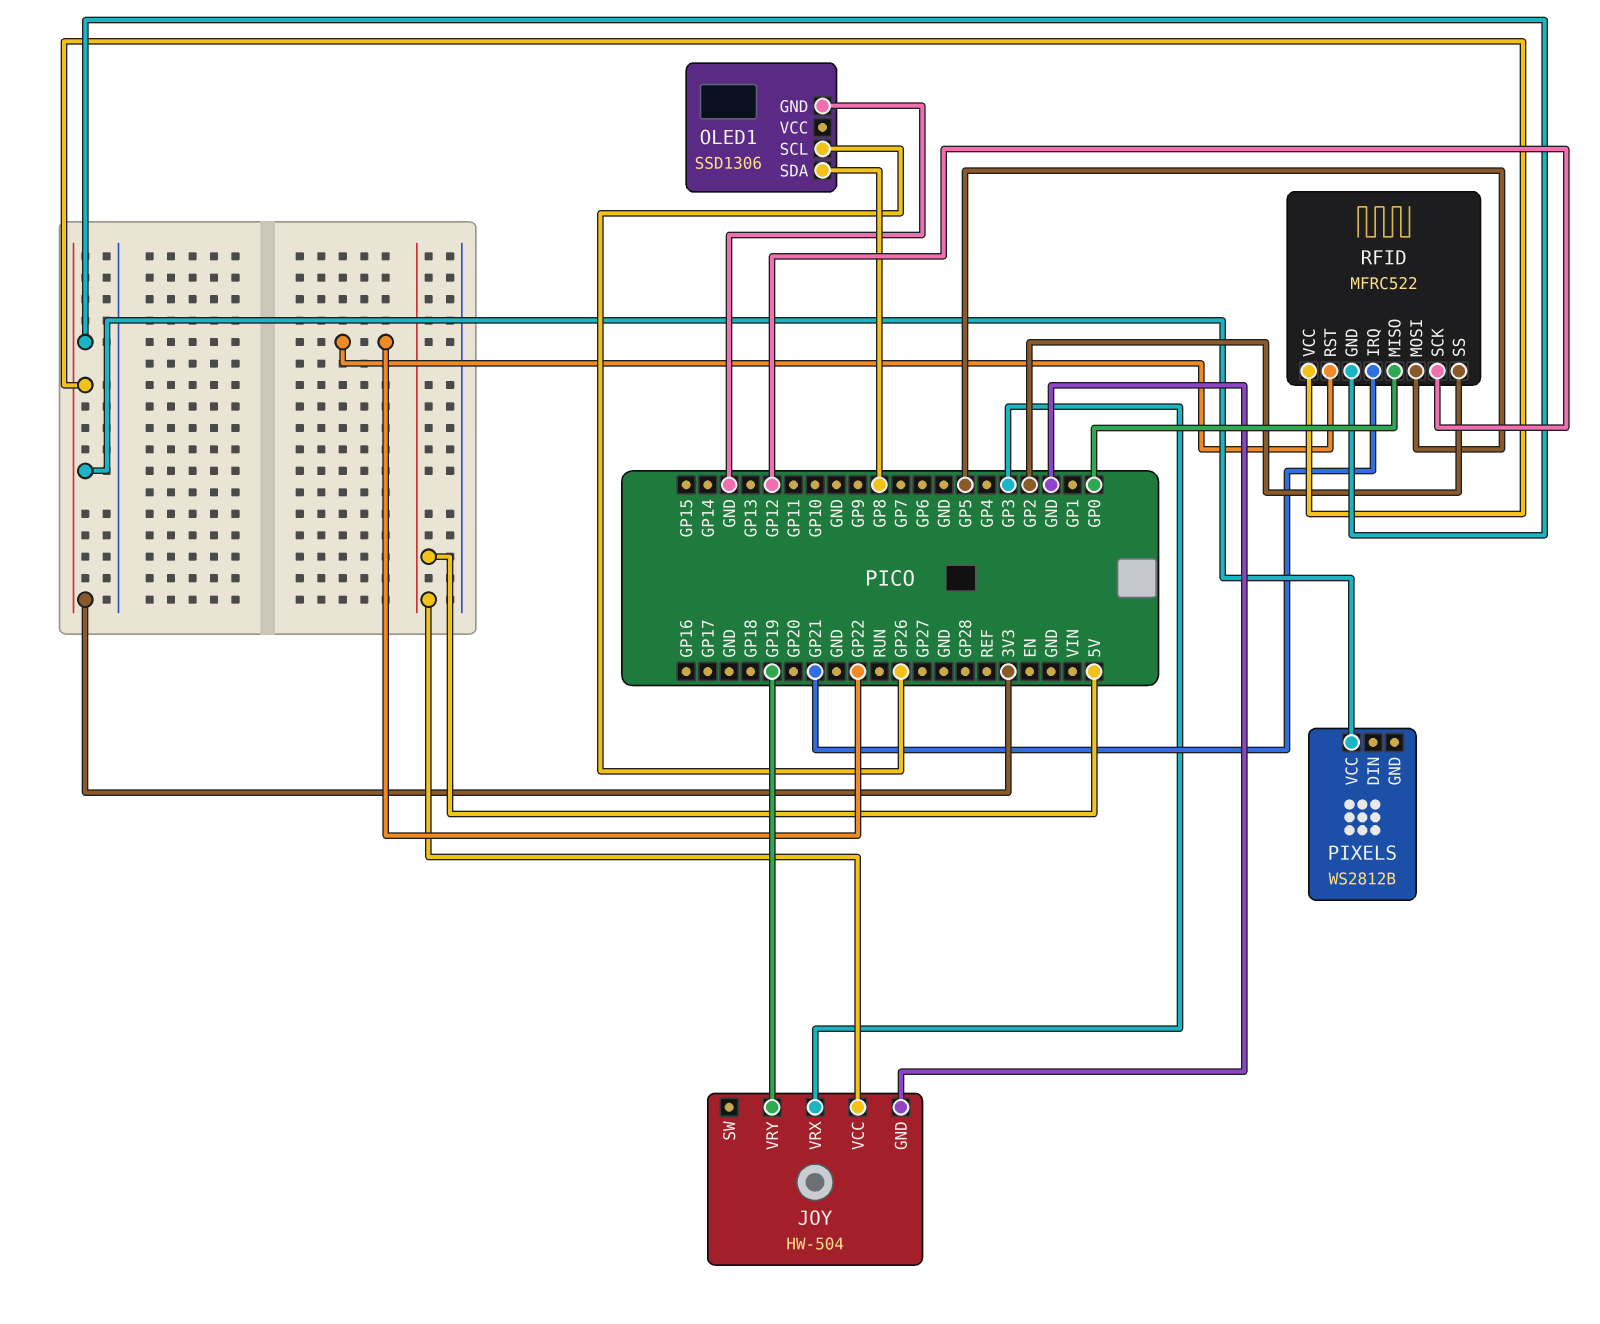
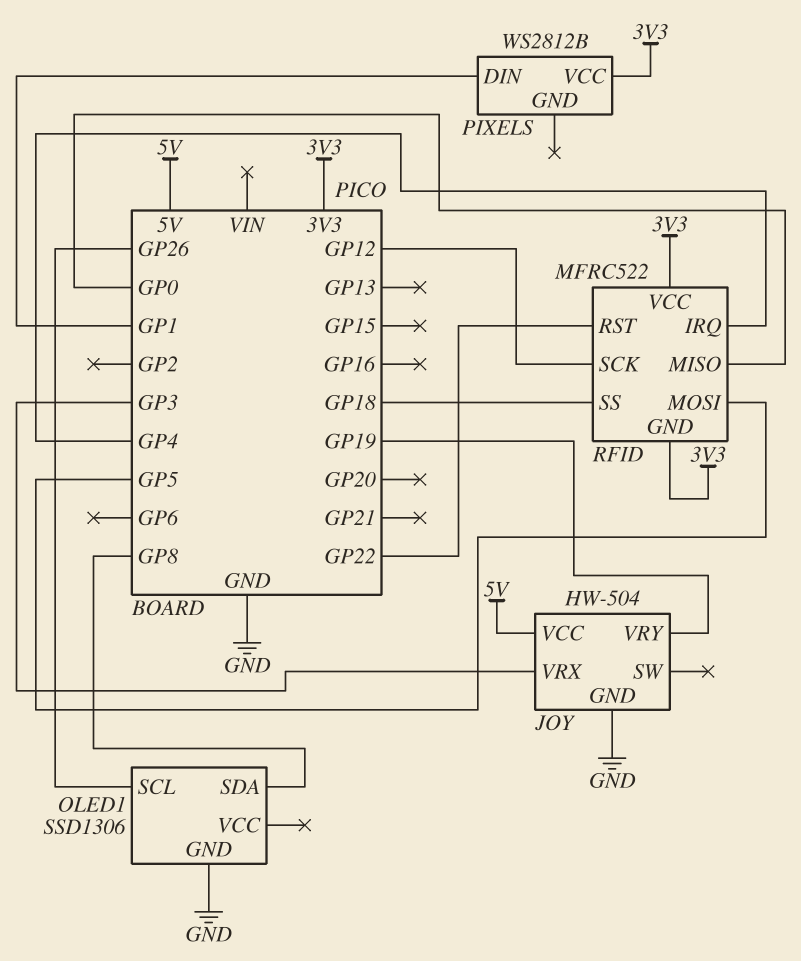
PIXELS pin DIN: none -> GP1
RFID pin IRQ: GP21 -> GP4
RFID pin SS: GP2 -> GP18

